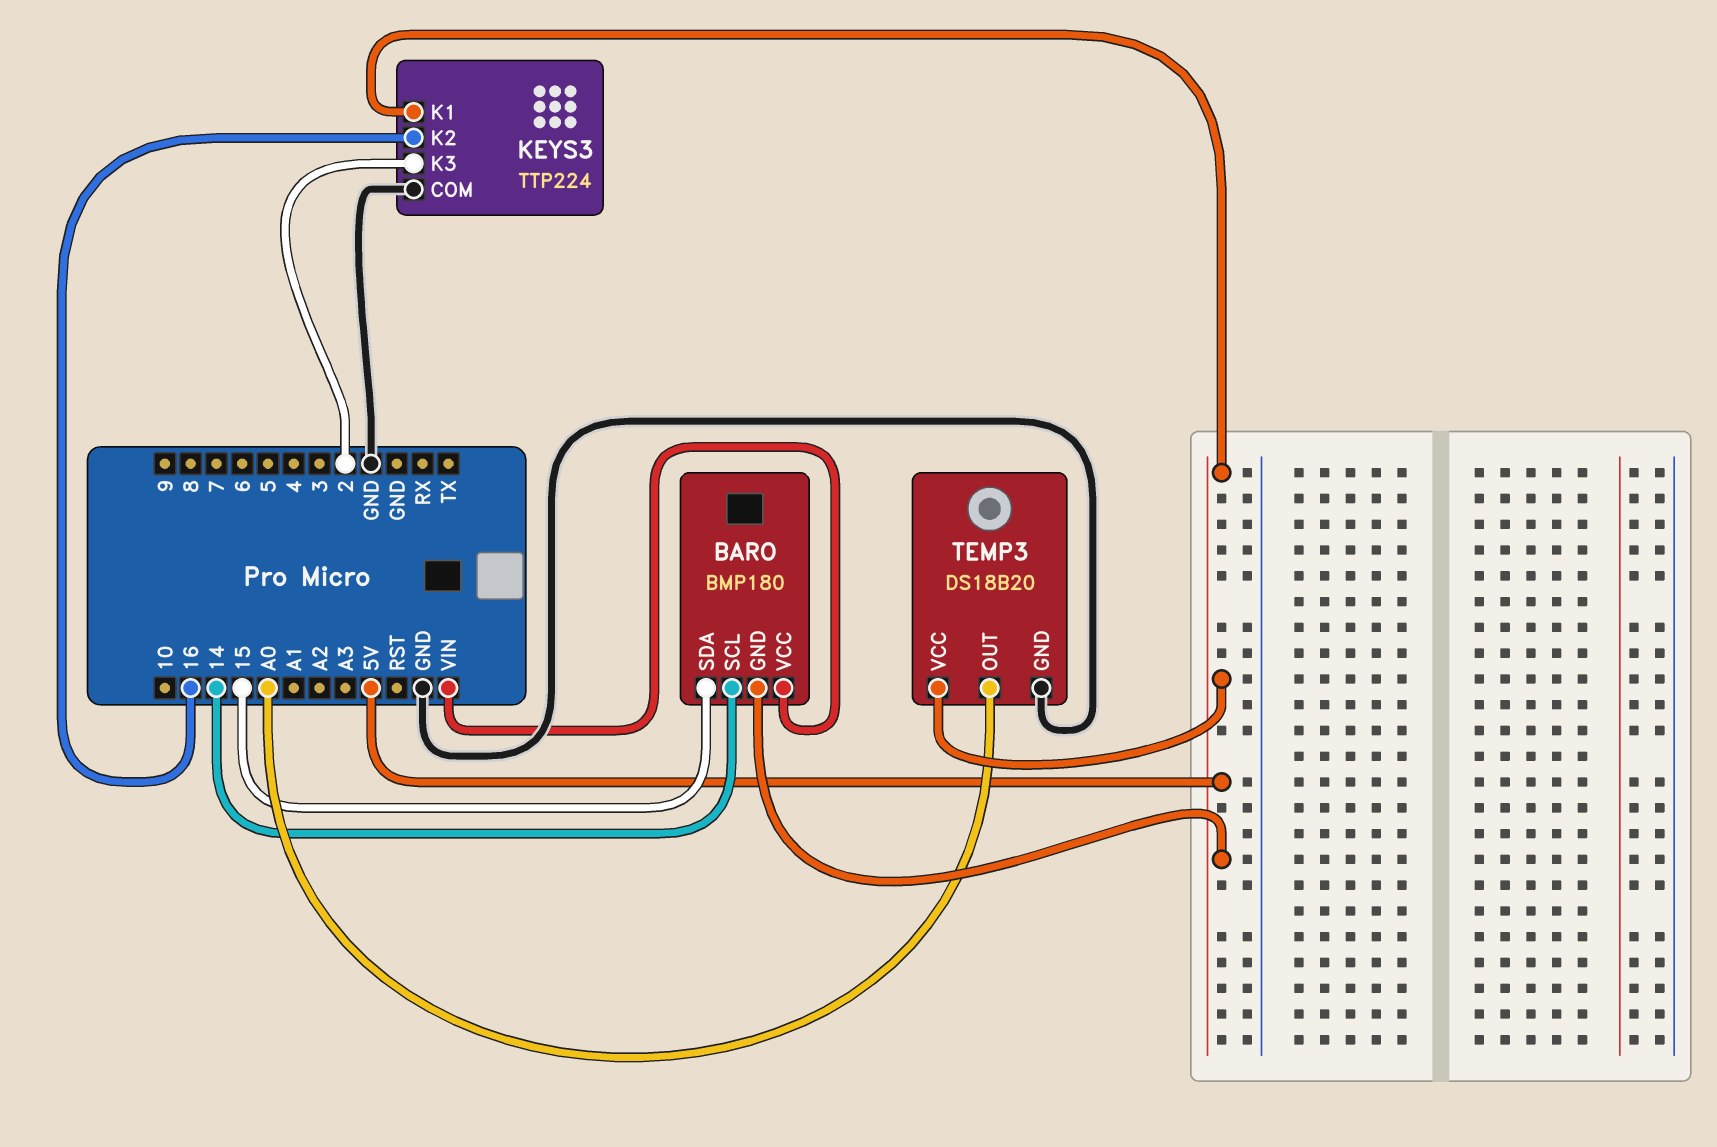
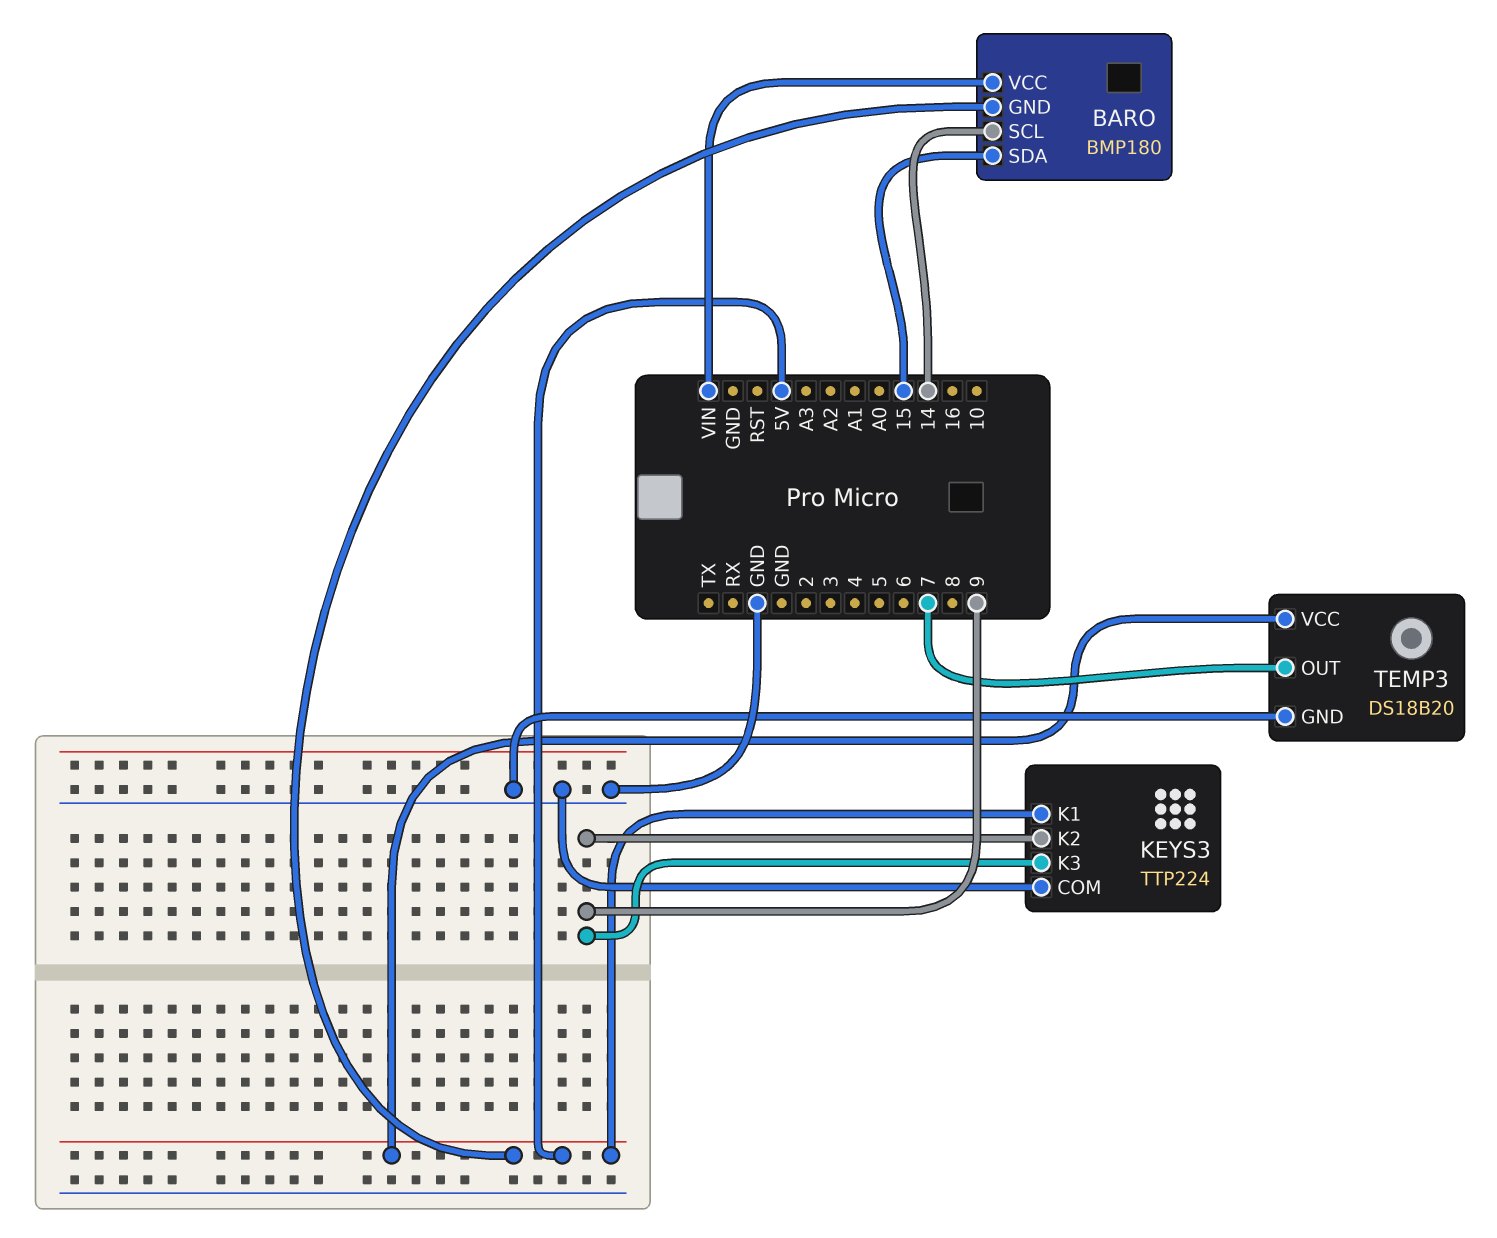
KEYS3 pin K2: 16 -> 9
KEYS3 pin K3: 2 -> 9
TEMP3 pin OUT: A0 -> 7

